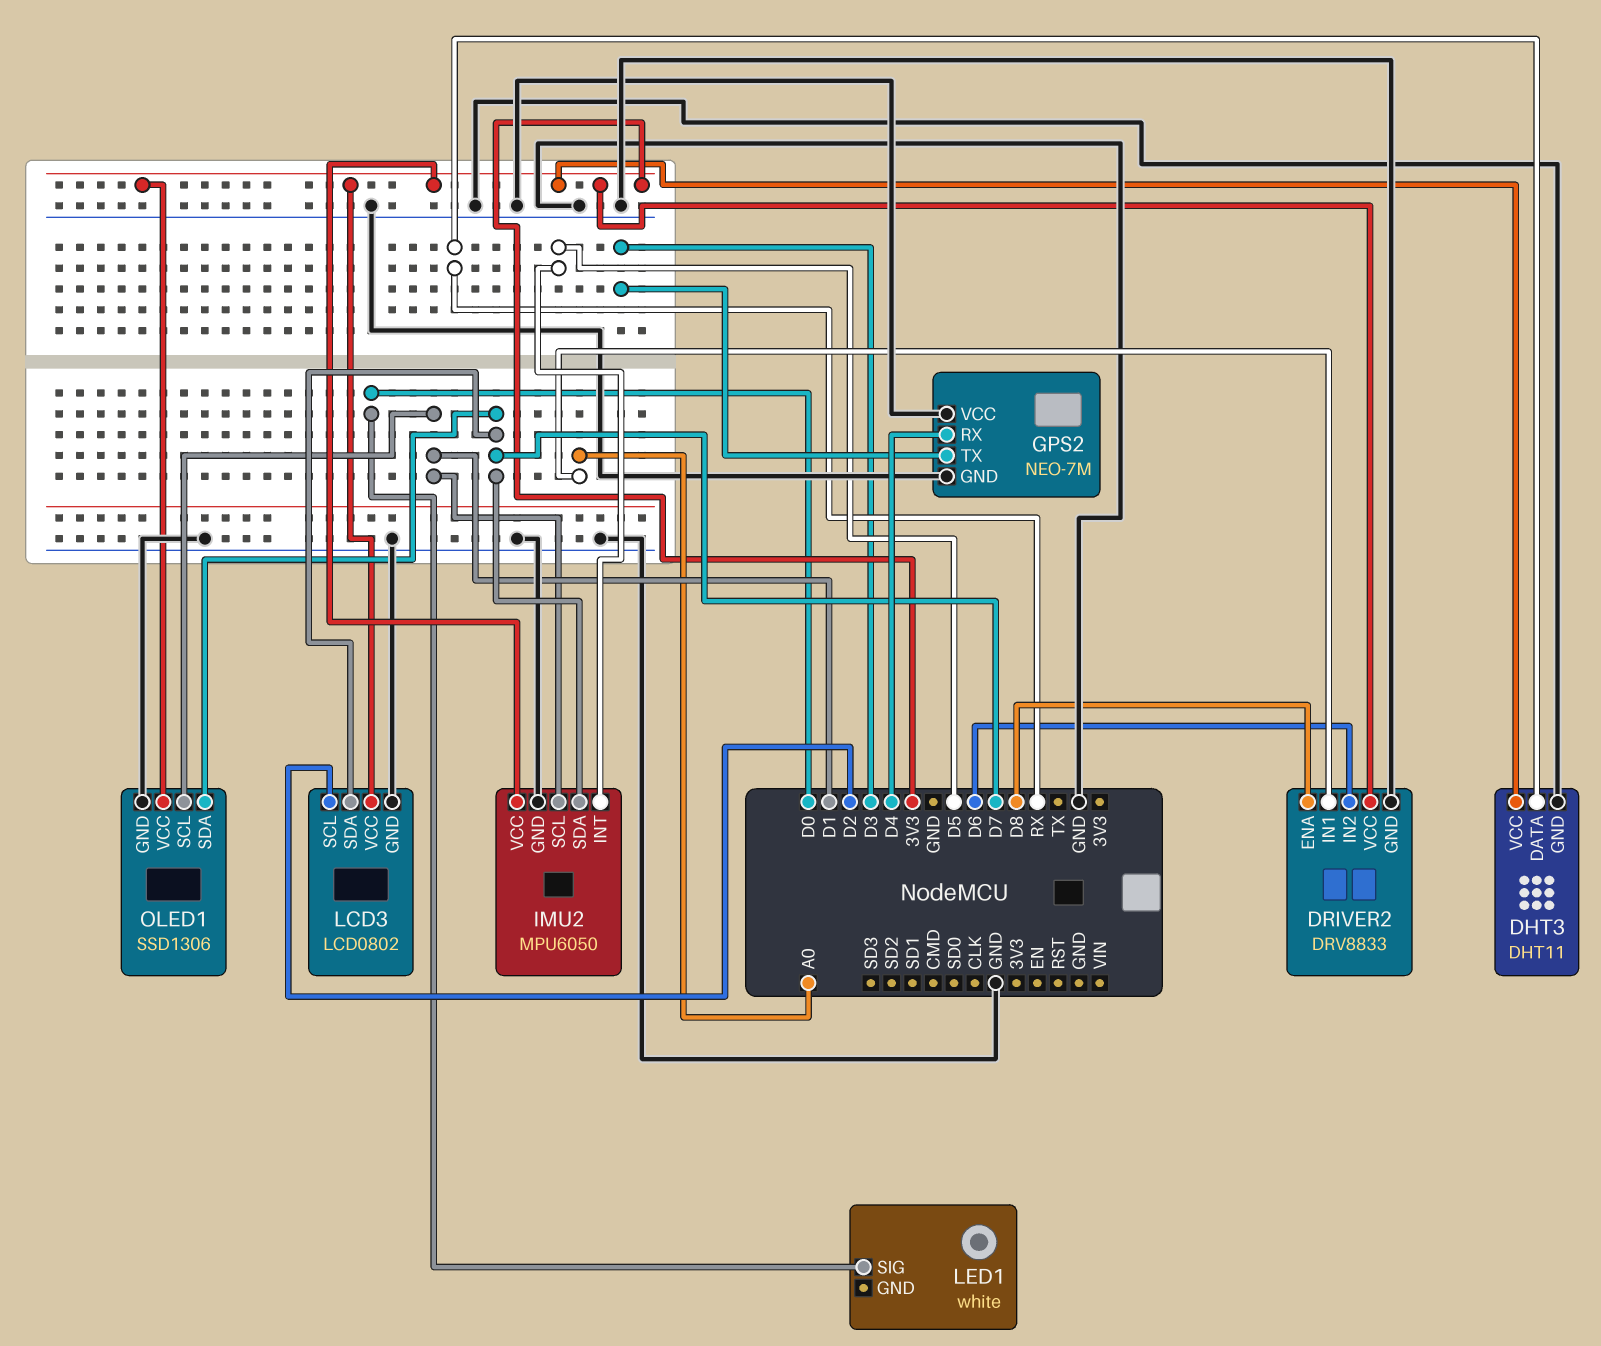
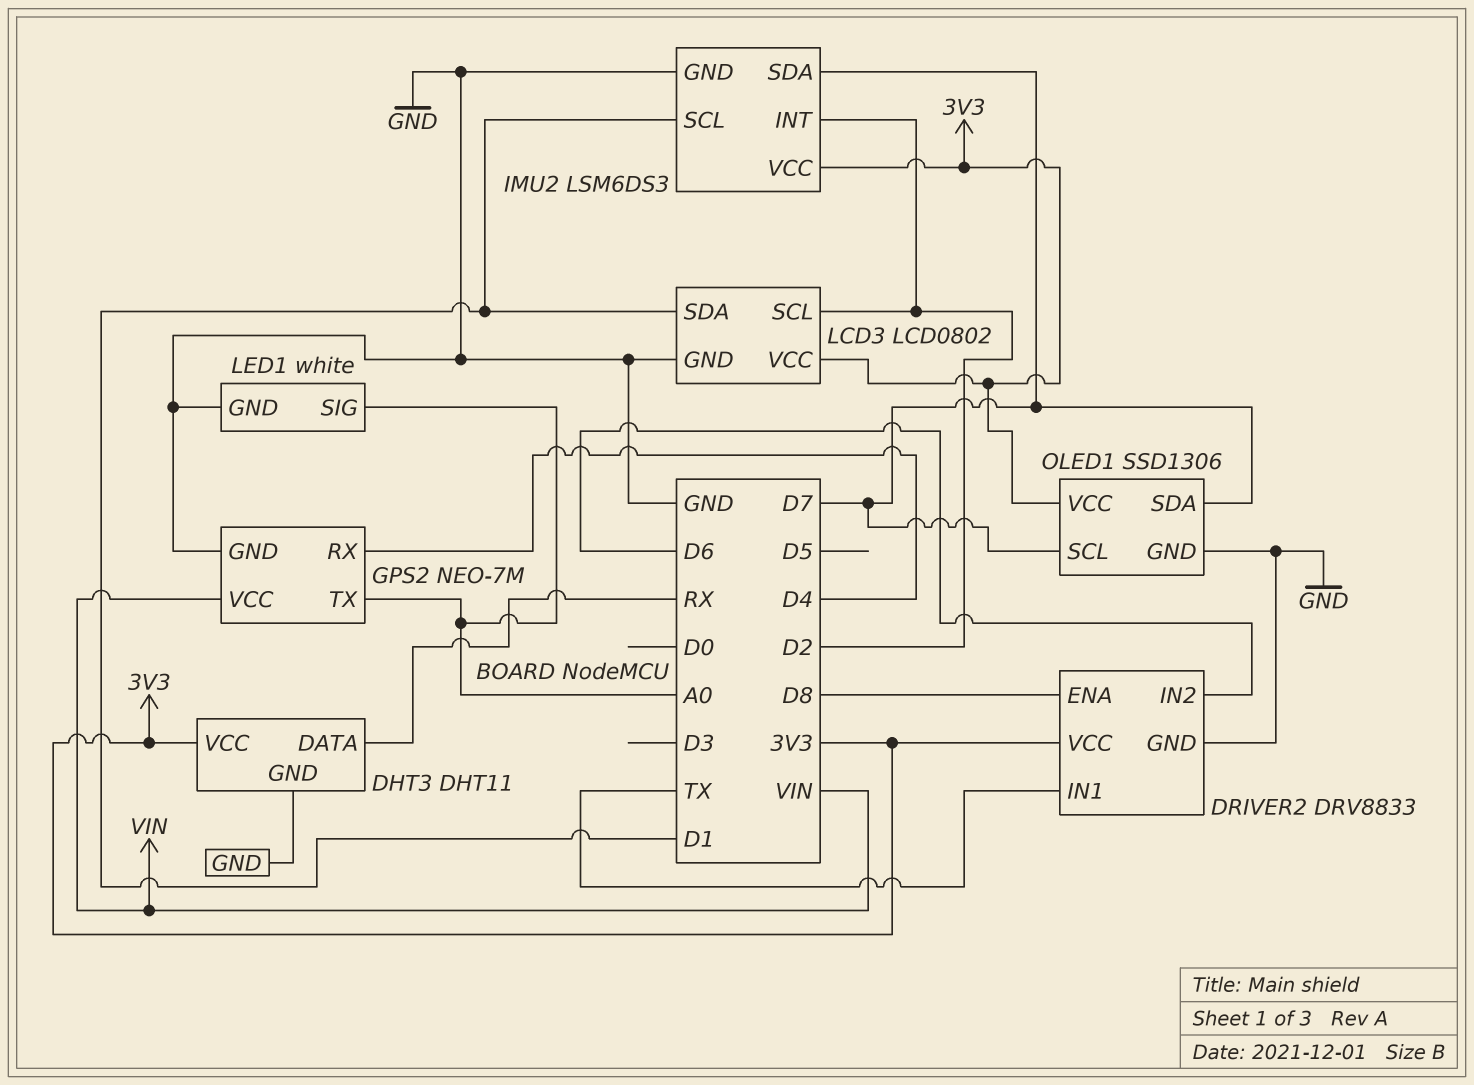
DRIVER2 pin IN1: A0 -> TX
GPS2 pin TX: D3 -> A0
GPS2 pin VCC: GND -> VIN
IMU2: MPU6050 -> LSM6DS3
IMU2 pin INT: D5 -> D2
LCD3 pin SDA: D7 -> D1
LED1 pin GND: none -> GND
LED1 pin SIG: D0 -> A0
OLED1 pin SCL: D1 -> D7

